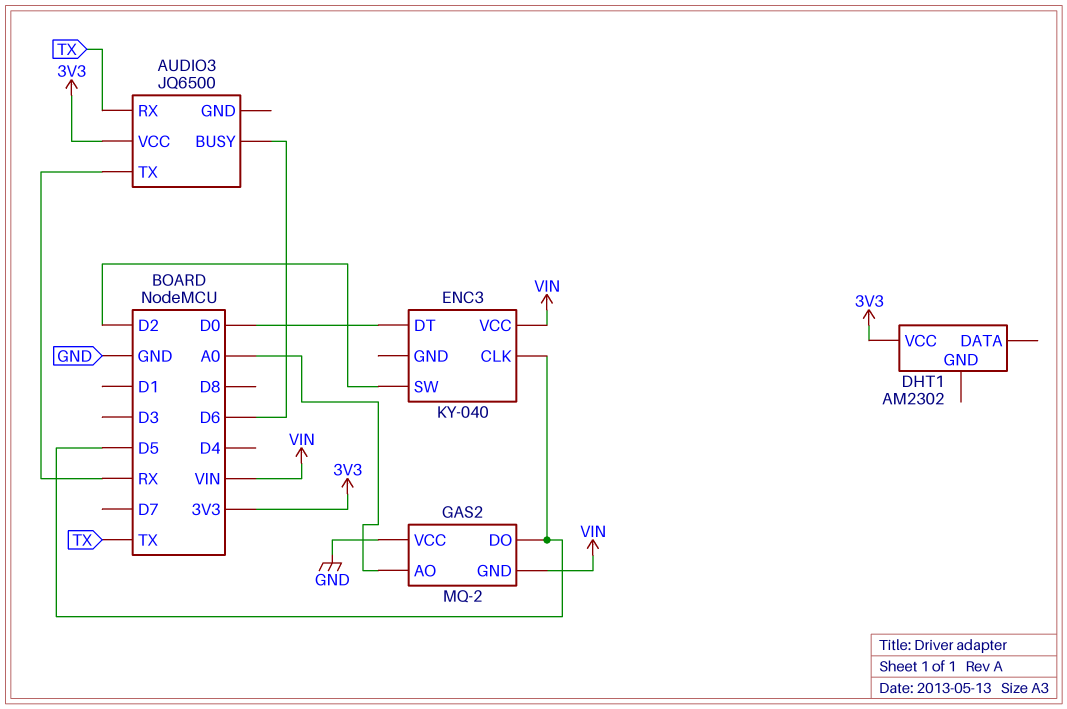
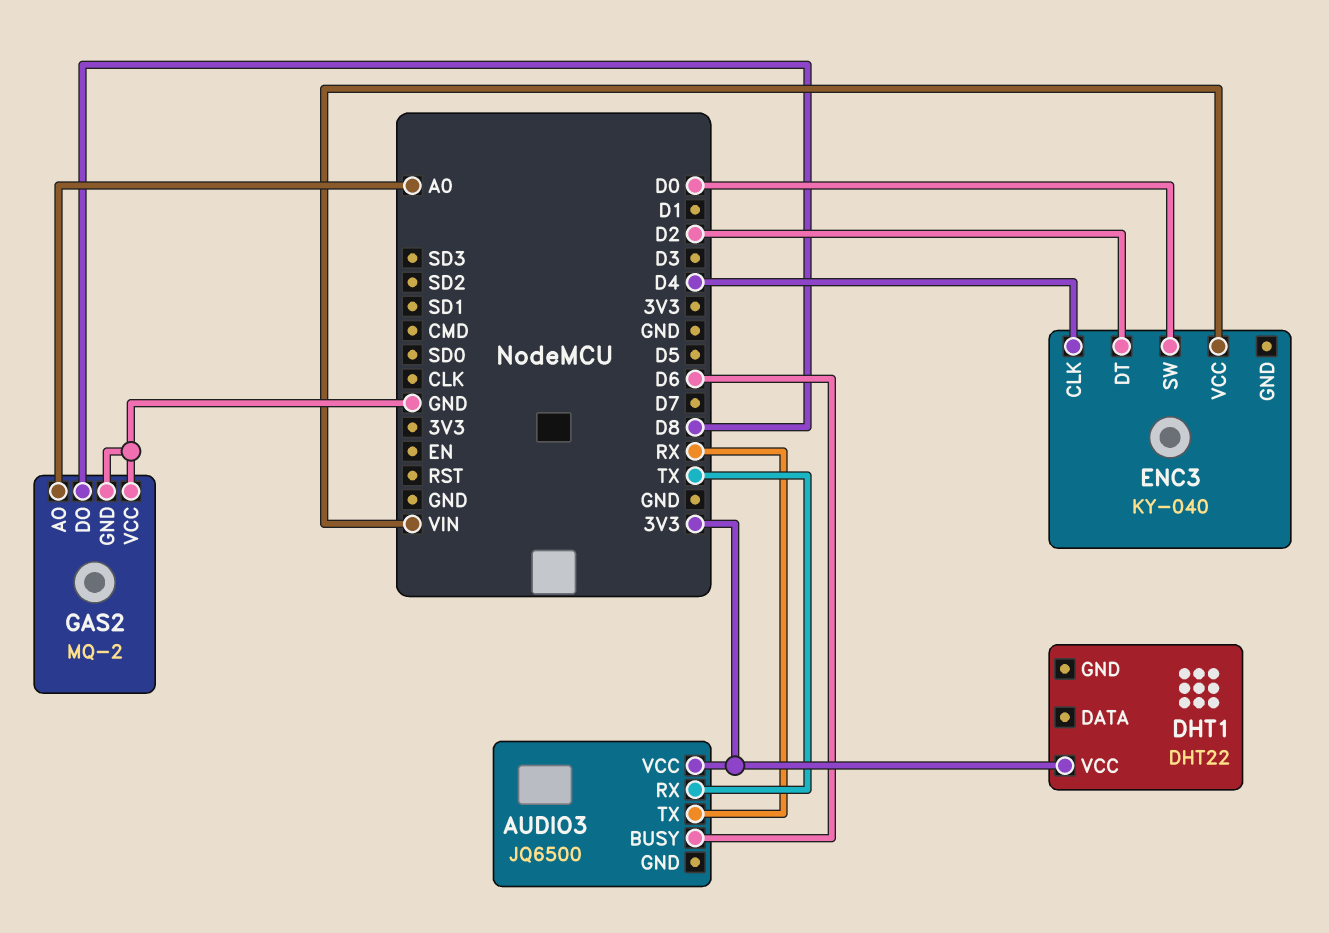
DHT1: AM2302 -> DHT22
ENC3 pin CLK: D5 -> D4
ENC3 pin DT: D0 -> D2
ENC3 pin SW: D2 -> D0
GAS2 pin DO: D5 -> D8
GAS2 pin GND: VIN -> GND

